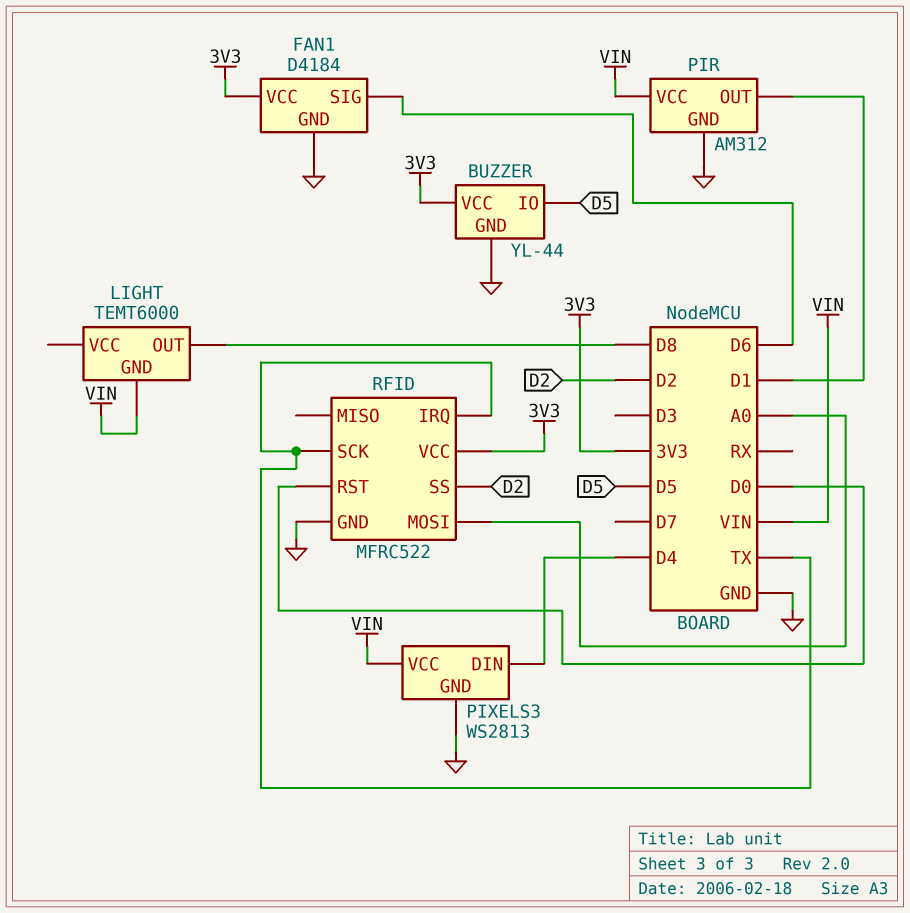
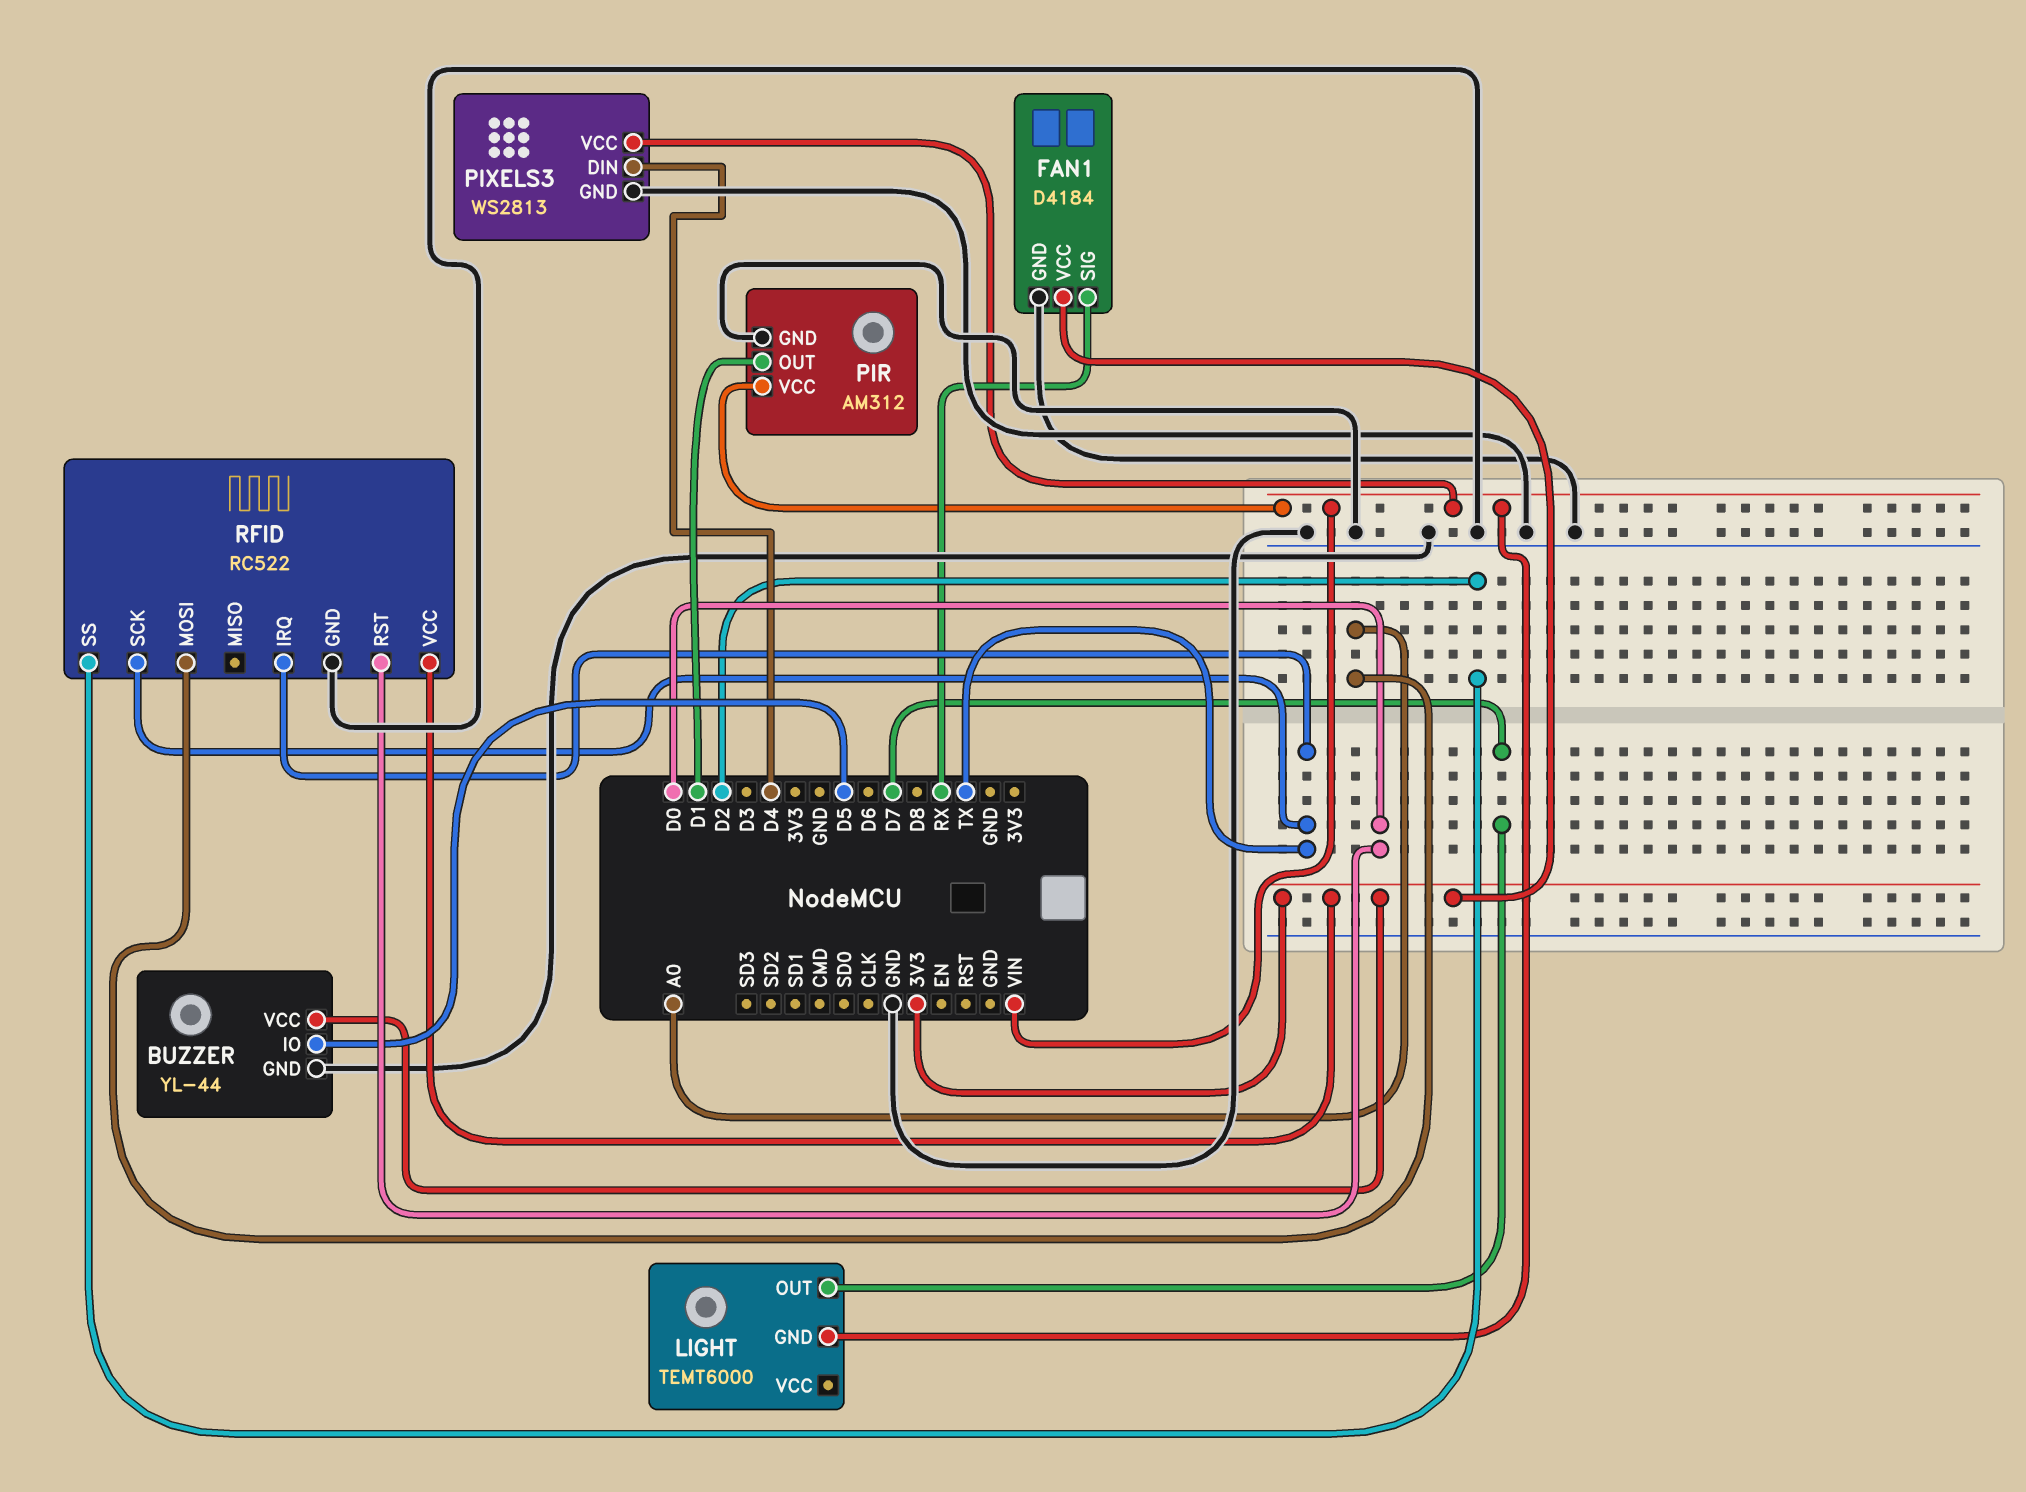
FAN1 pin SIG: D6 -> RX
LIGHT pin OUT: D8 -> D7
RFID: MFRC522 -> RC522

